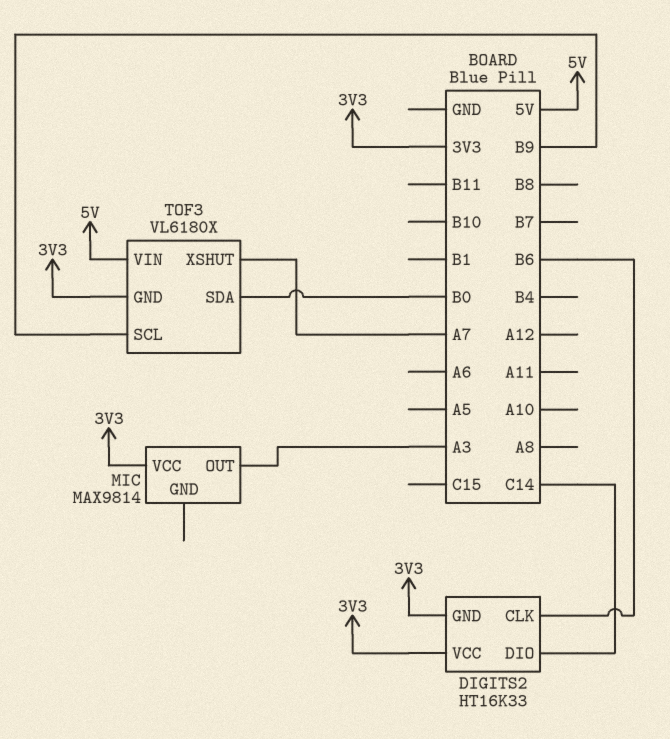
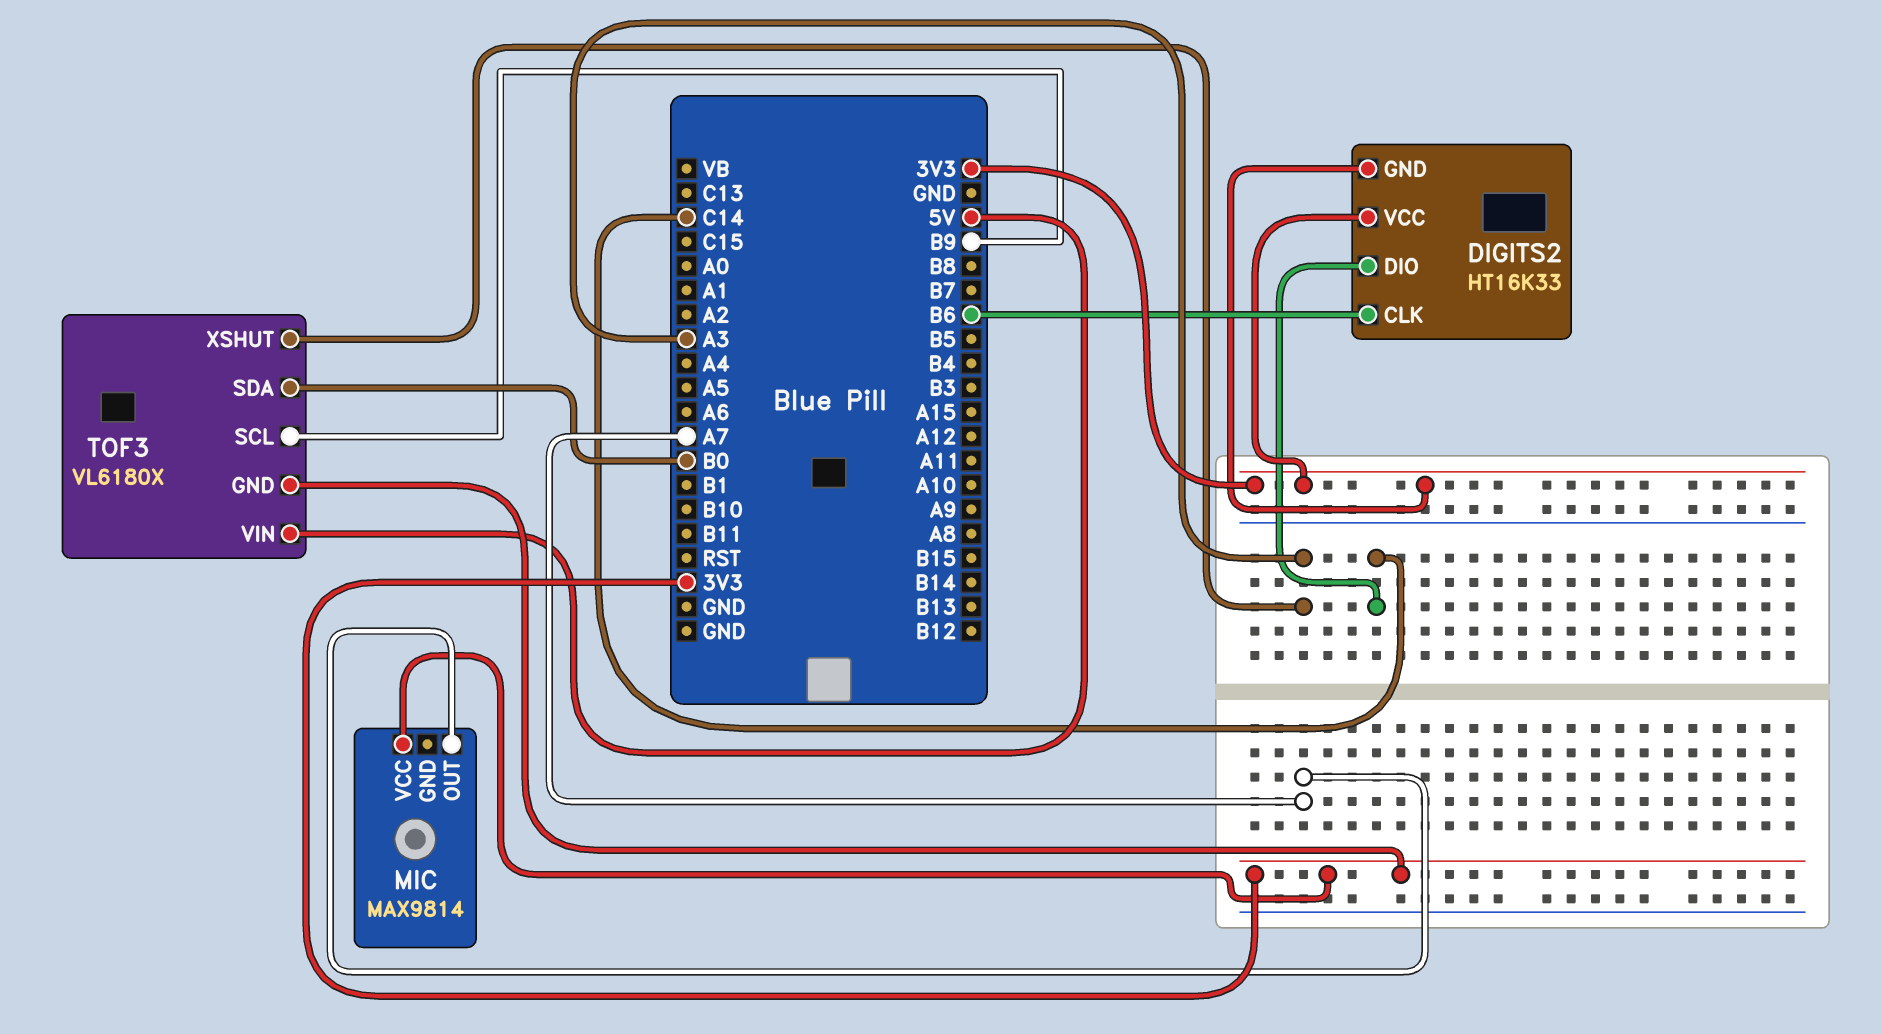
MIC pin OUT: A3 -> A7
TOF3 pin XSHUT: A7 -> A3

